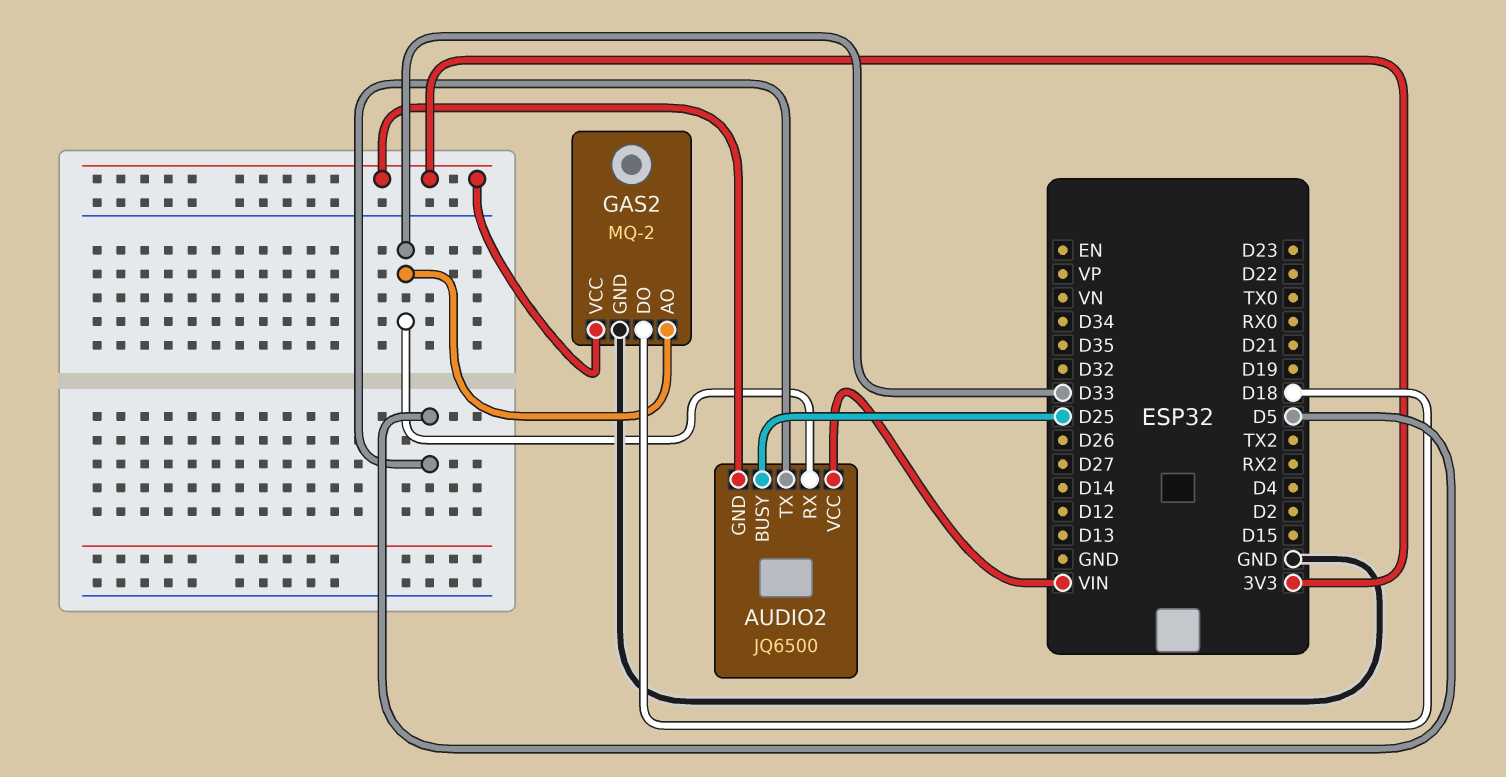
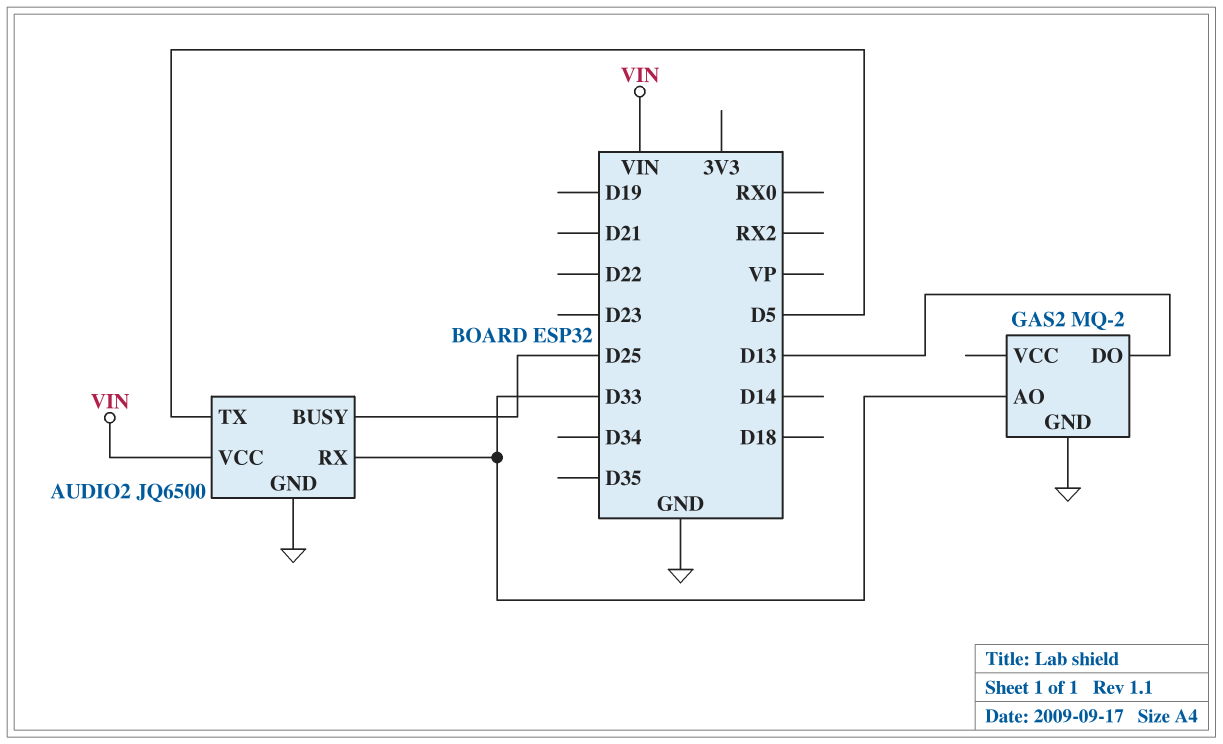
AUDIO2 pin GND: 3V3 -> GND
GAS2 pin DO: D18 -> D13
GAS2 pin VCC: 3V3 -> none

